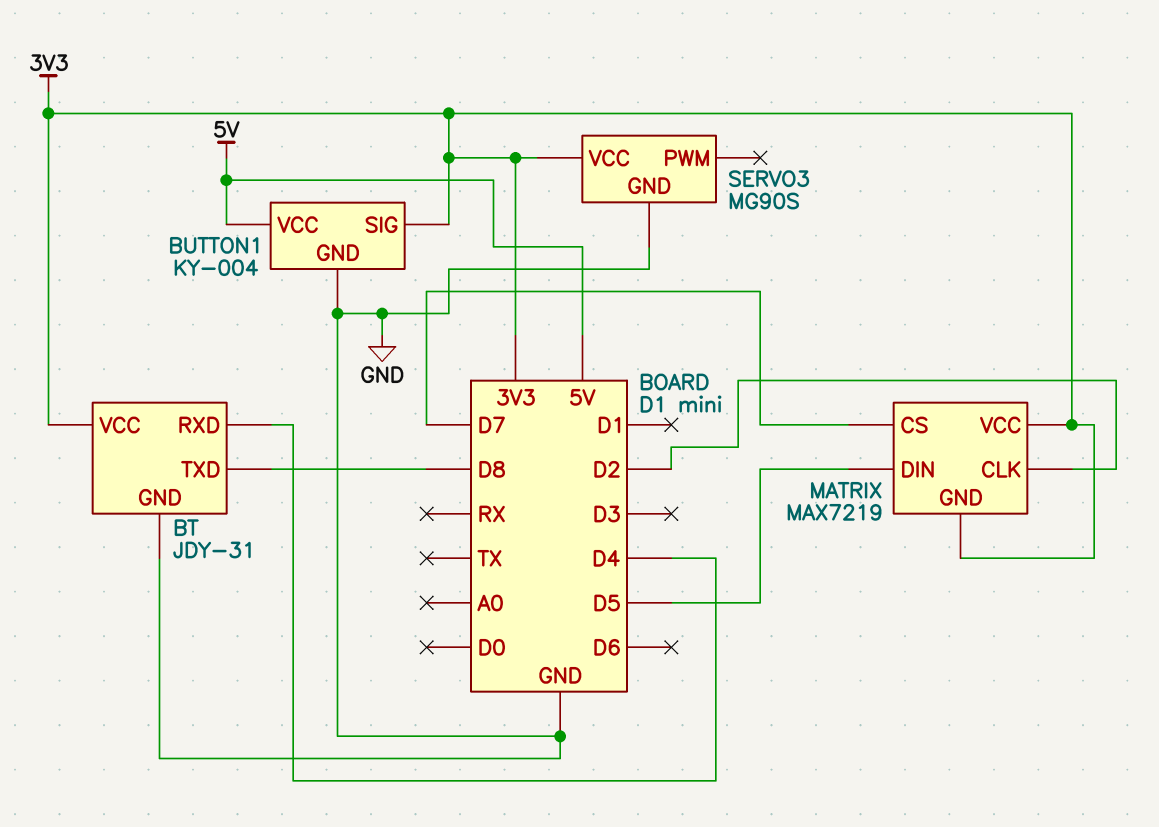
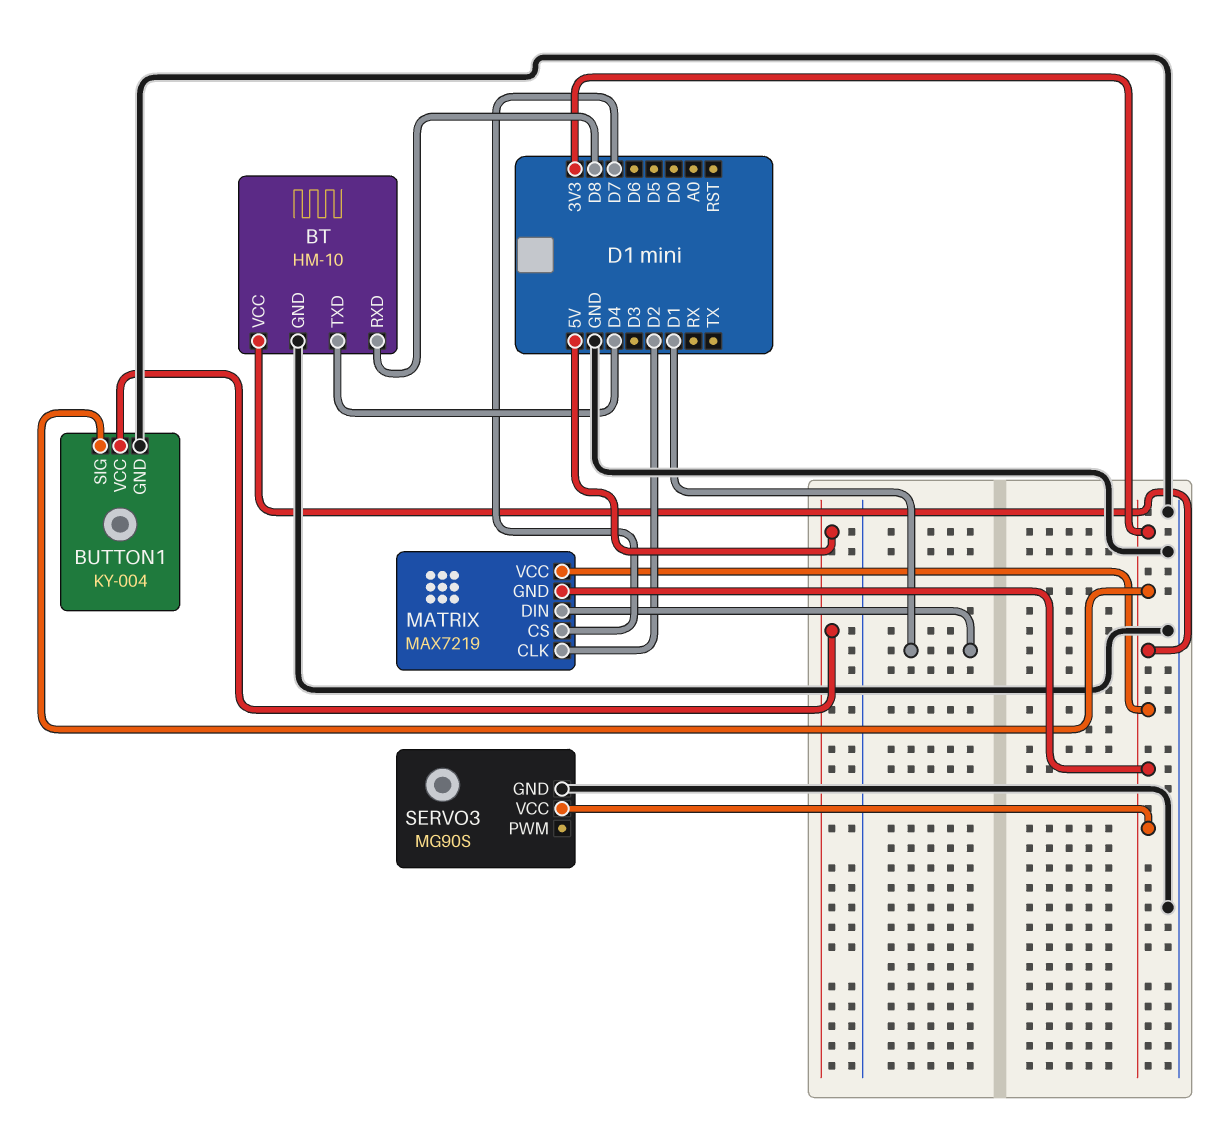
BT: JDY-31 -> HM-10
BT pin RXD: D4 -> D8
BT pin TXD: D8 -> D4
MATRIX pin DIN: D5 -> D1

